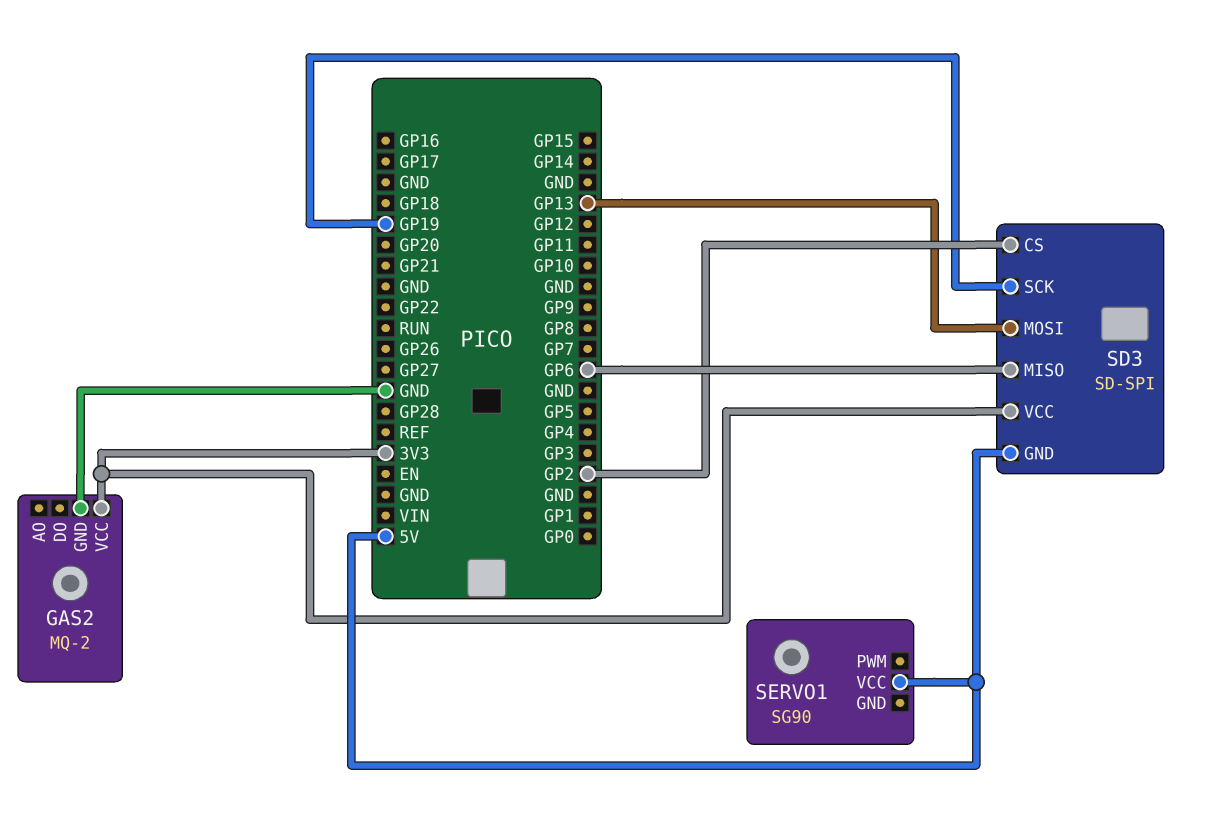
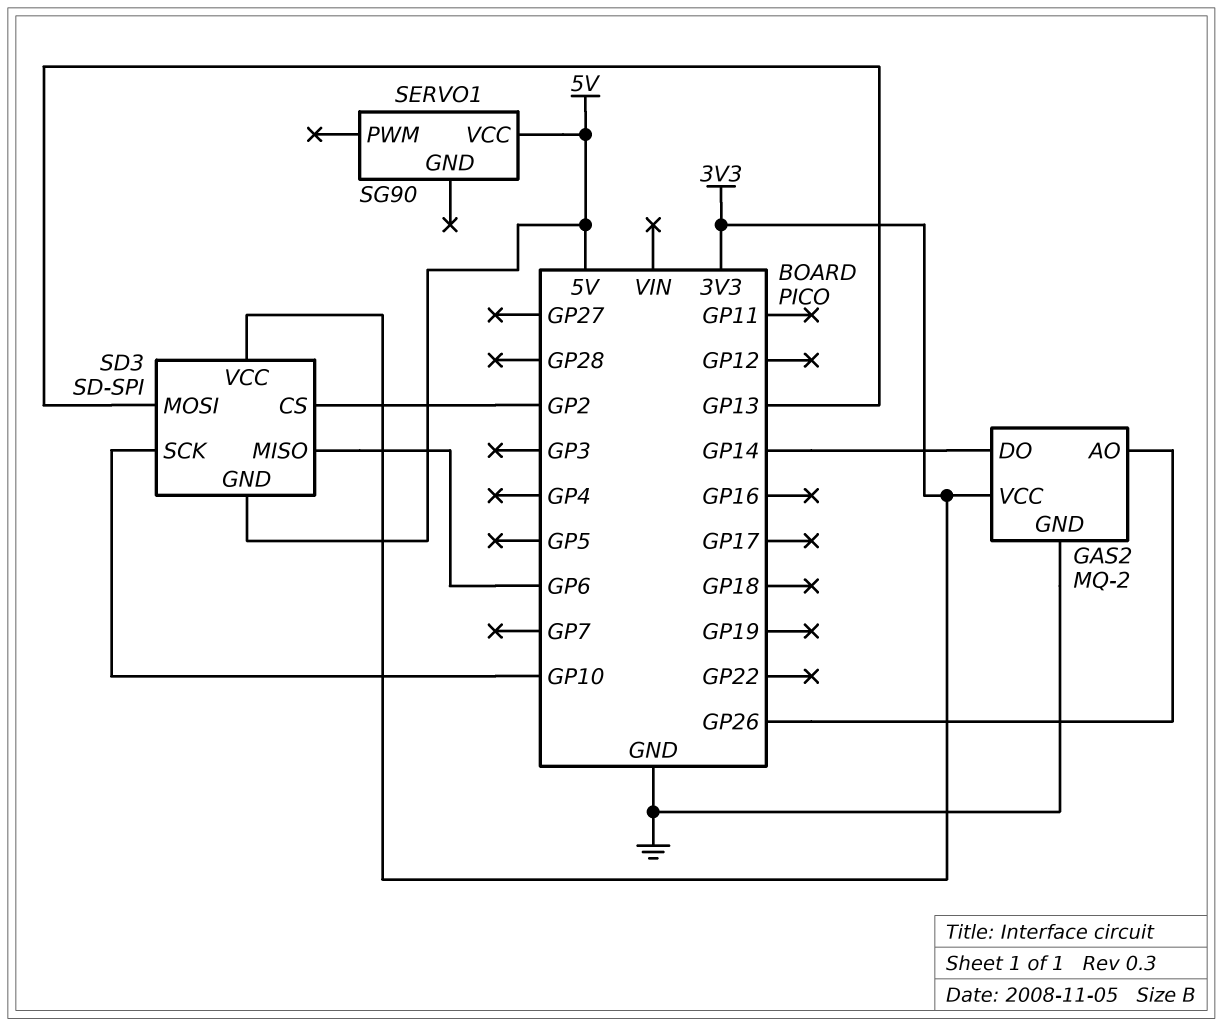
GAS2 pin AO: none -> GP26
GAS2 pin DO: none -> GP14
SD3 pin SCK: GP19 -> GP10

